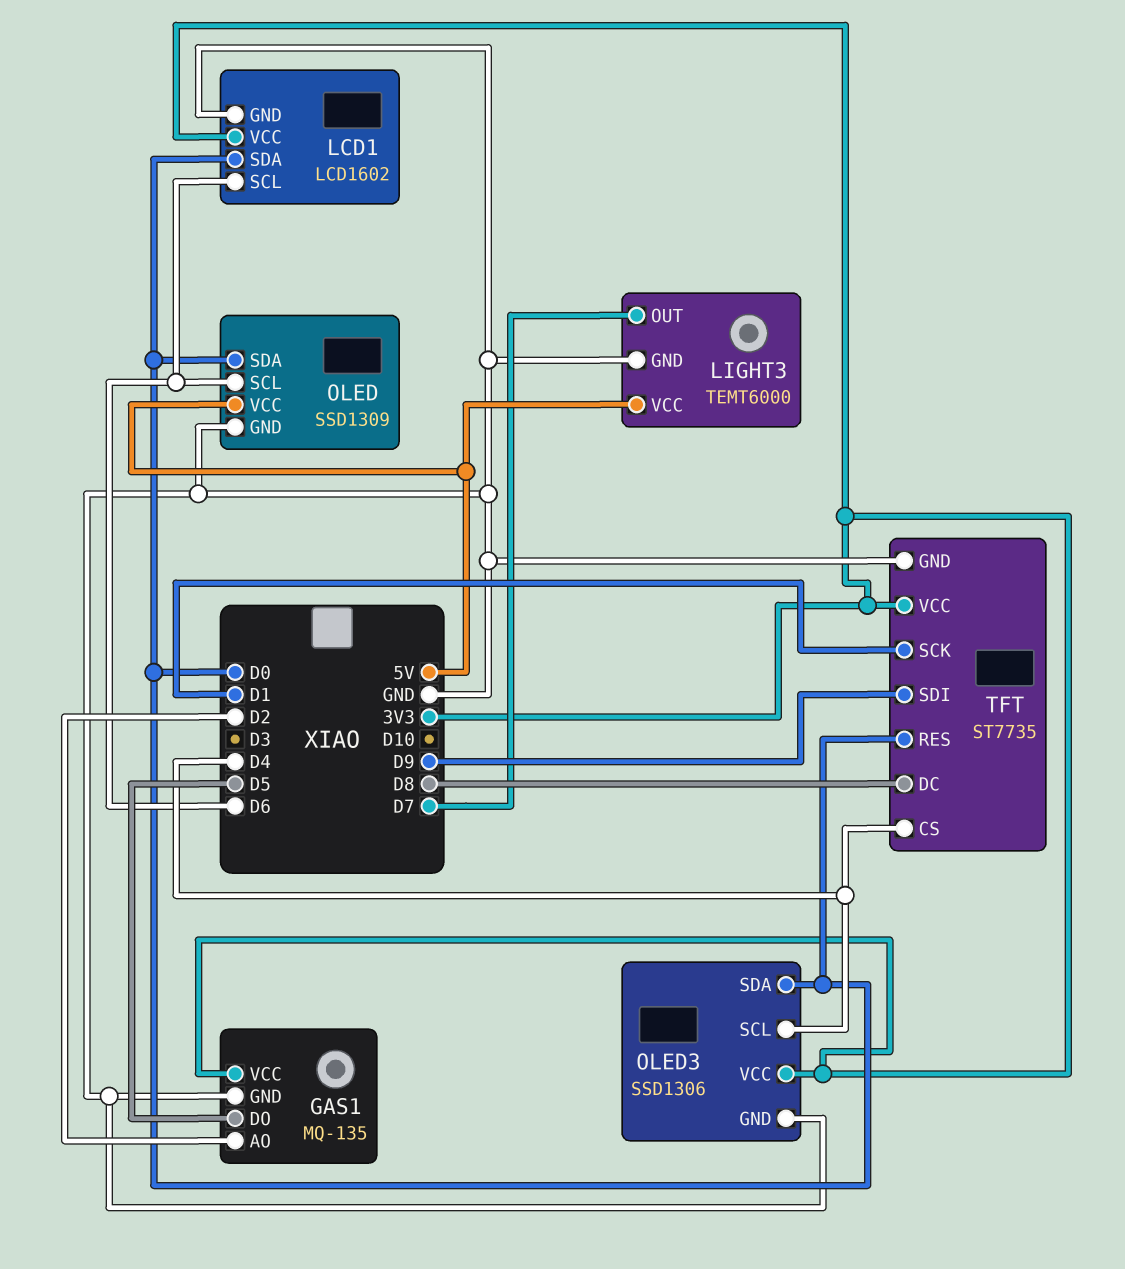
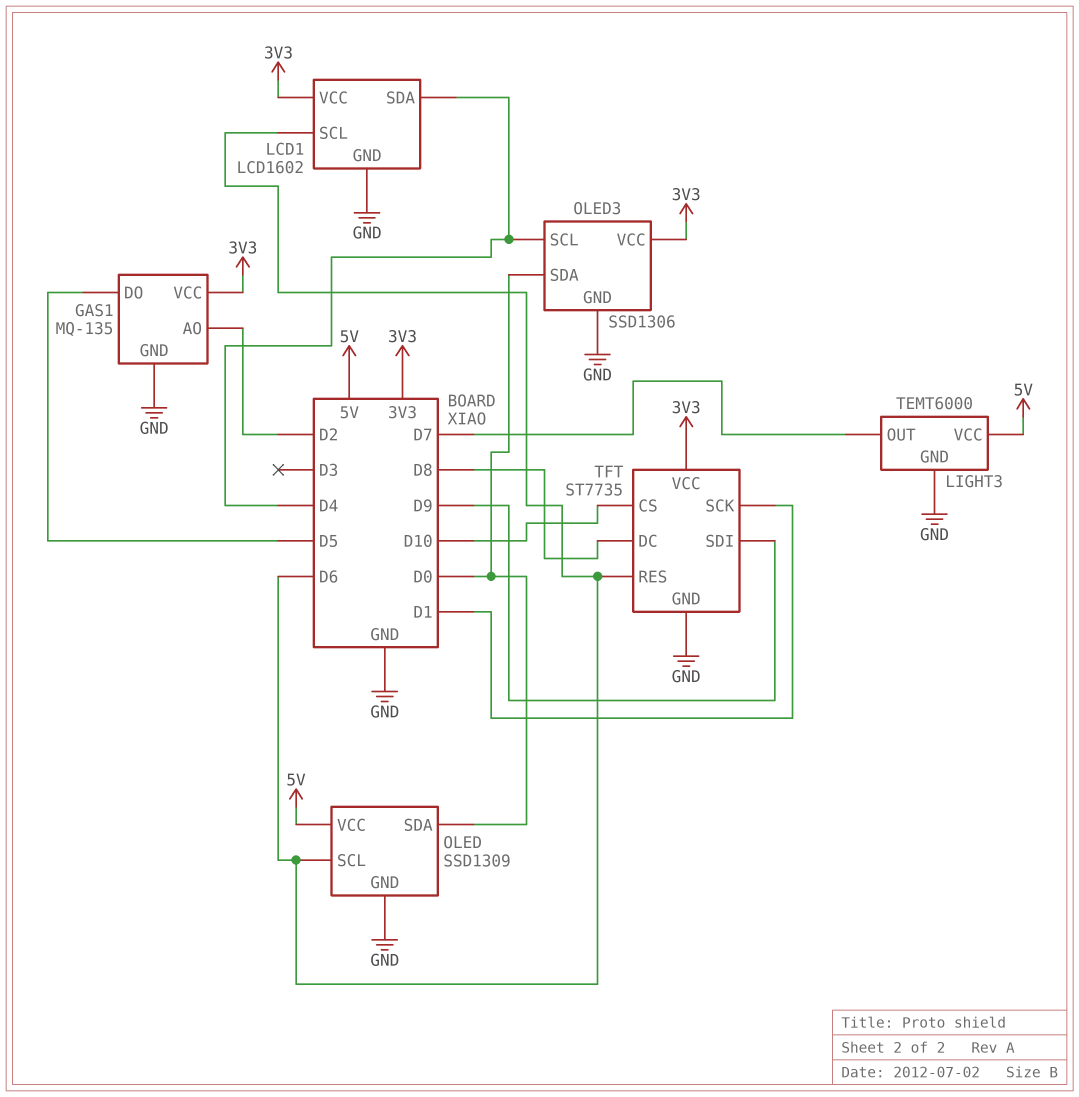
LCD1 pin SDA: D0 -> D4
TFT pin CS: D4 -> D10
TFT pin RES: D0 -> D6

